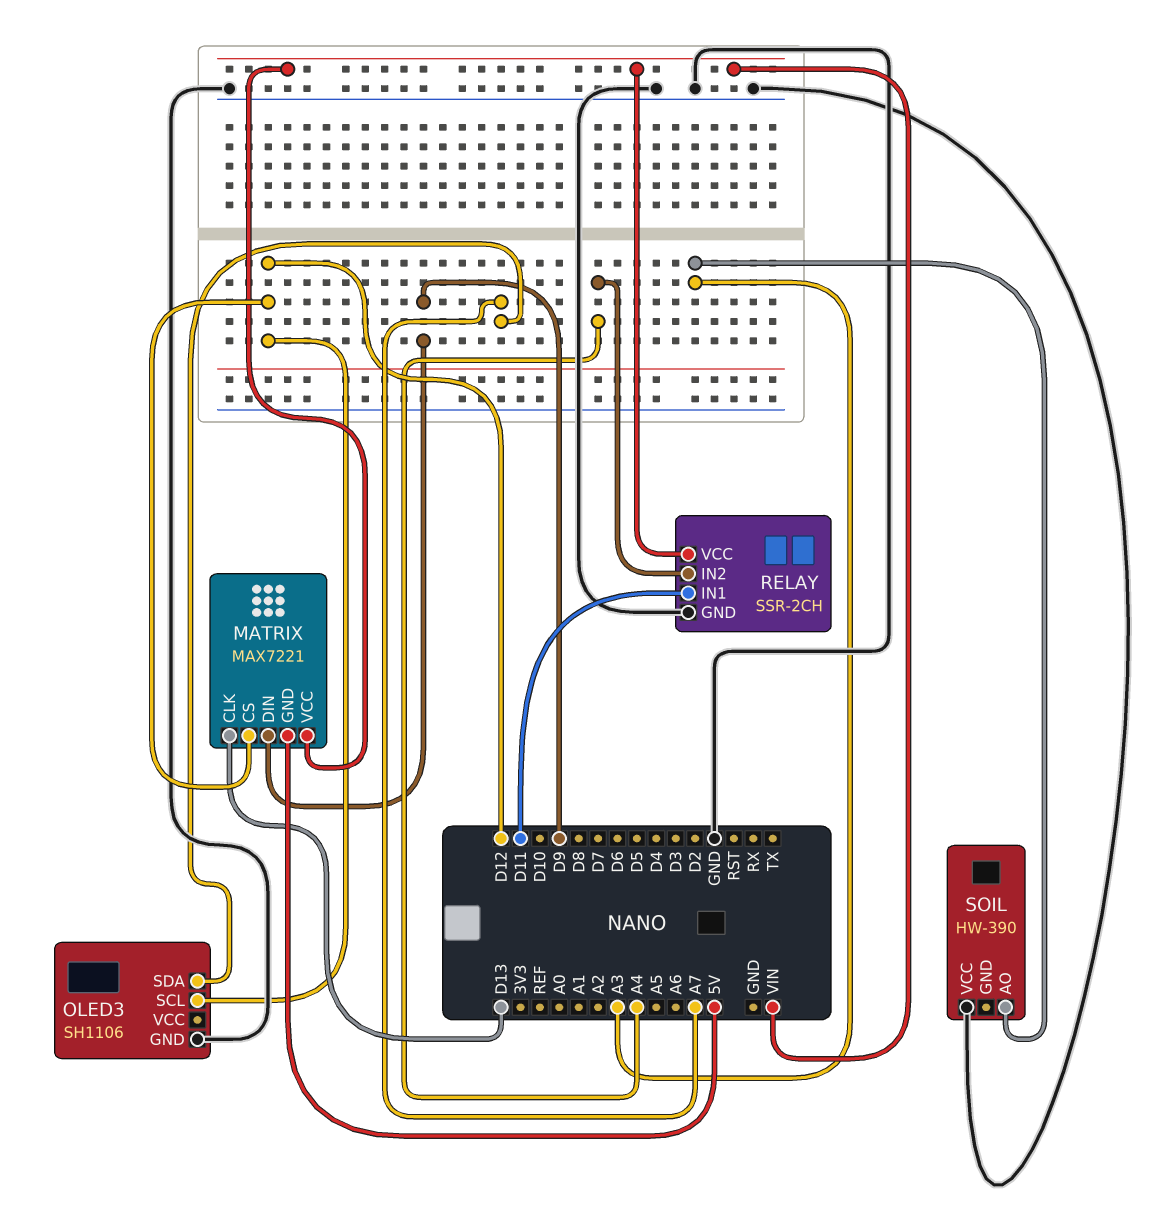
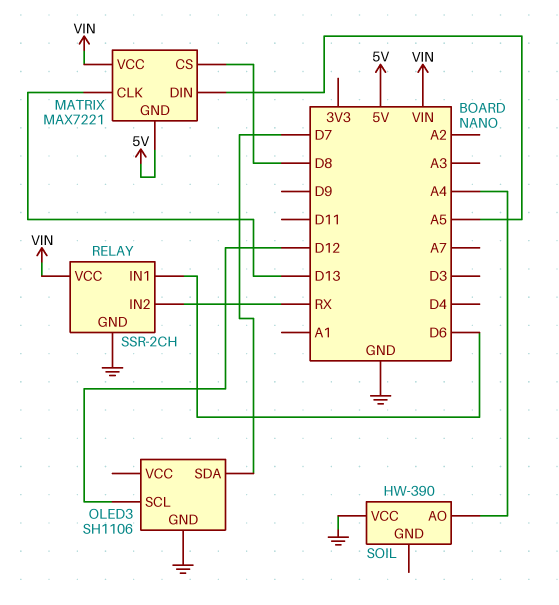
MATRIX pin CS: D12 -> D8
MATRIX pin DIN: D9 -> A5
OLED3 pin SDA: A7 -> D7
RELAY pin IN1: D11 -> D6
RELAY pin IN2: A4 -> RX
SOIL pin AO: A3 -> A4

